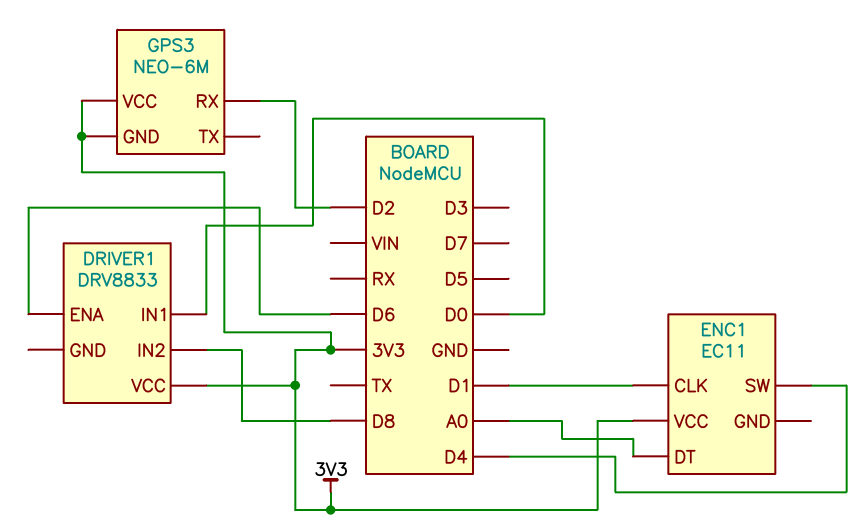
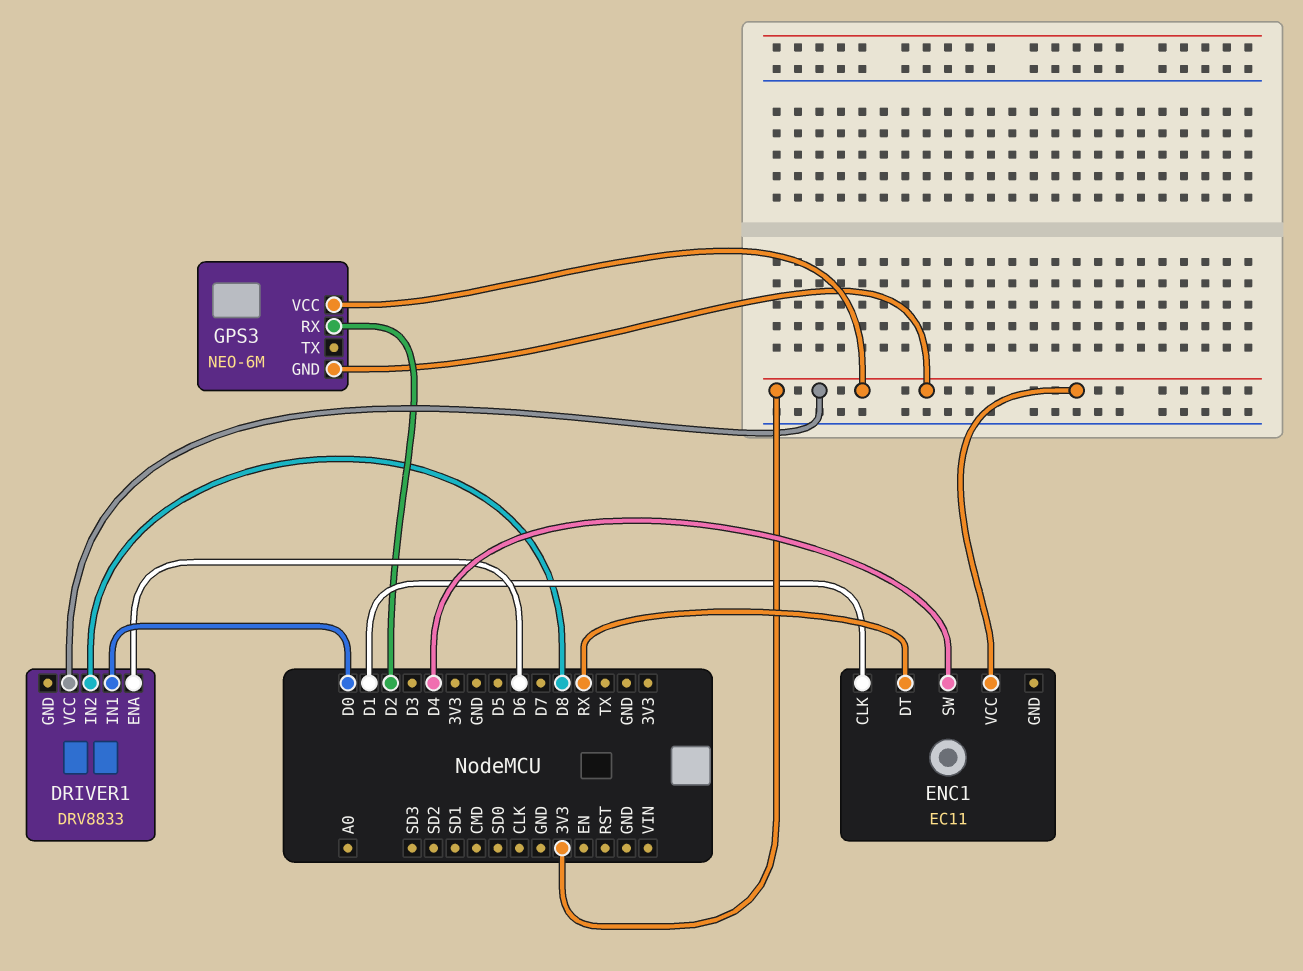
ENC1 pin DT: A0 -> RX

